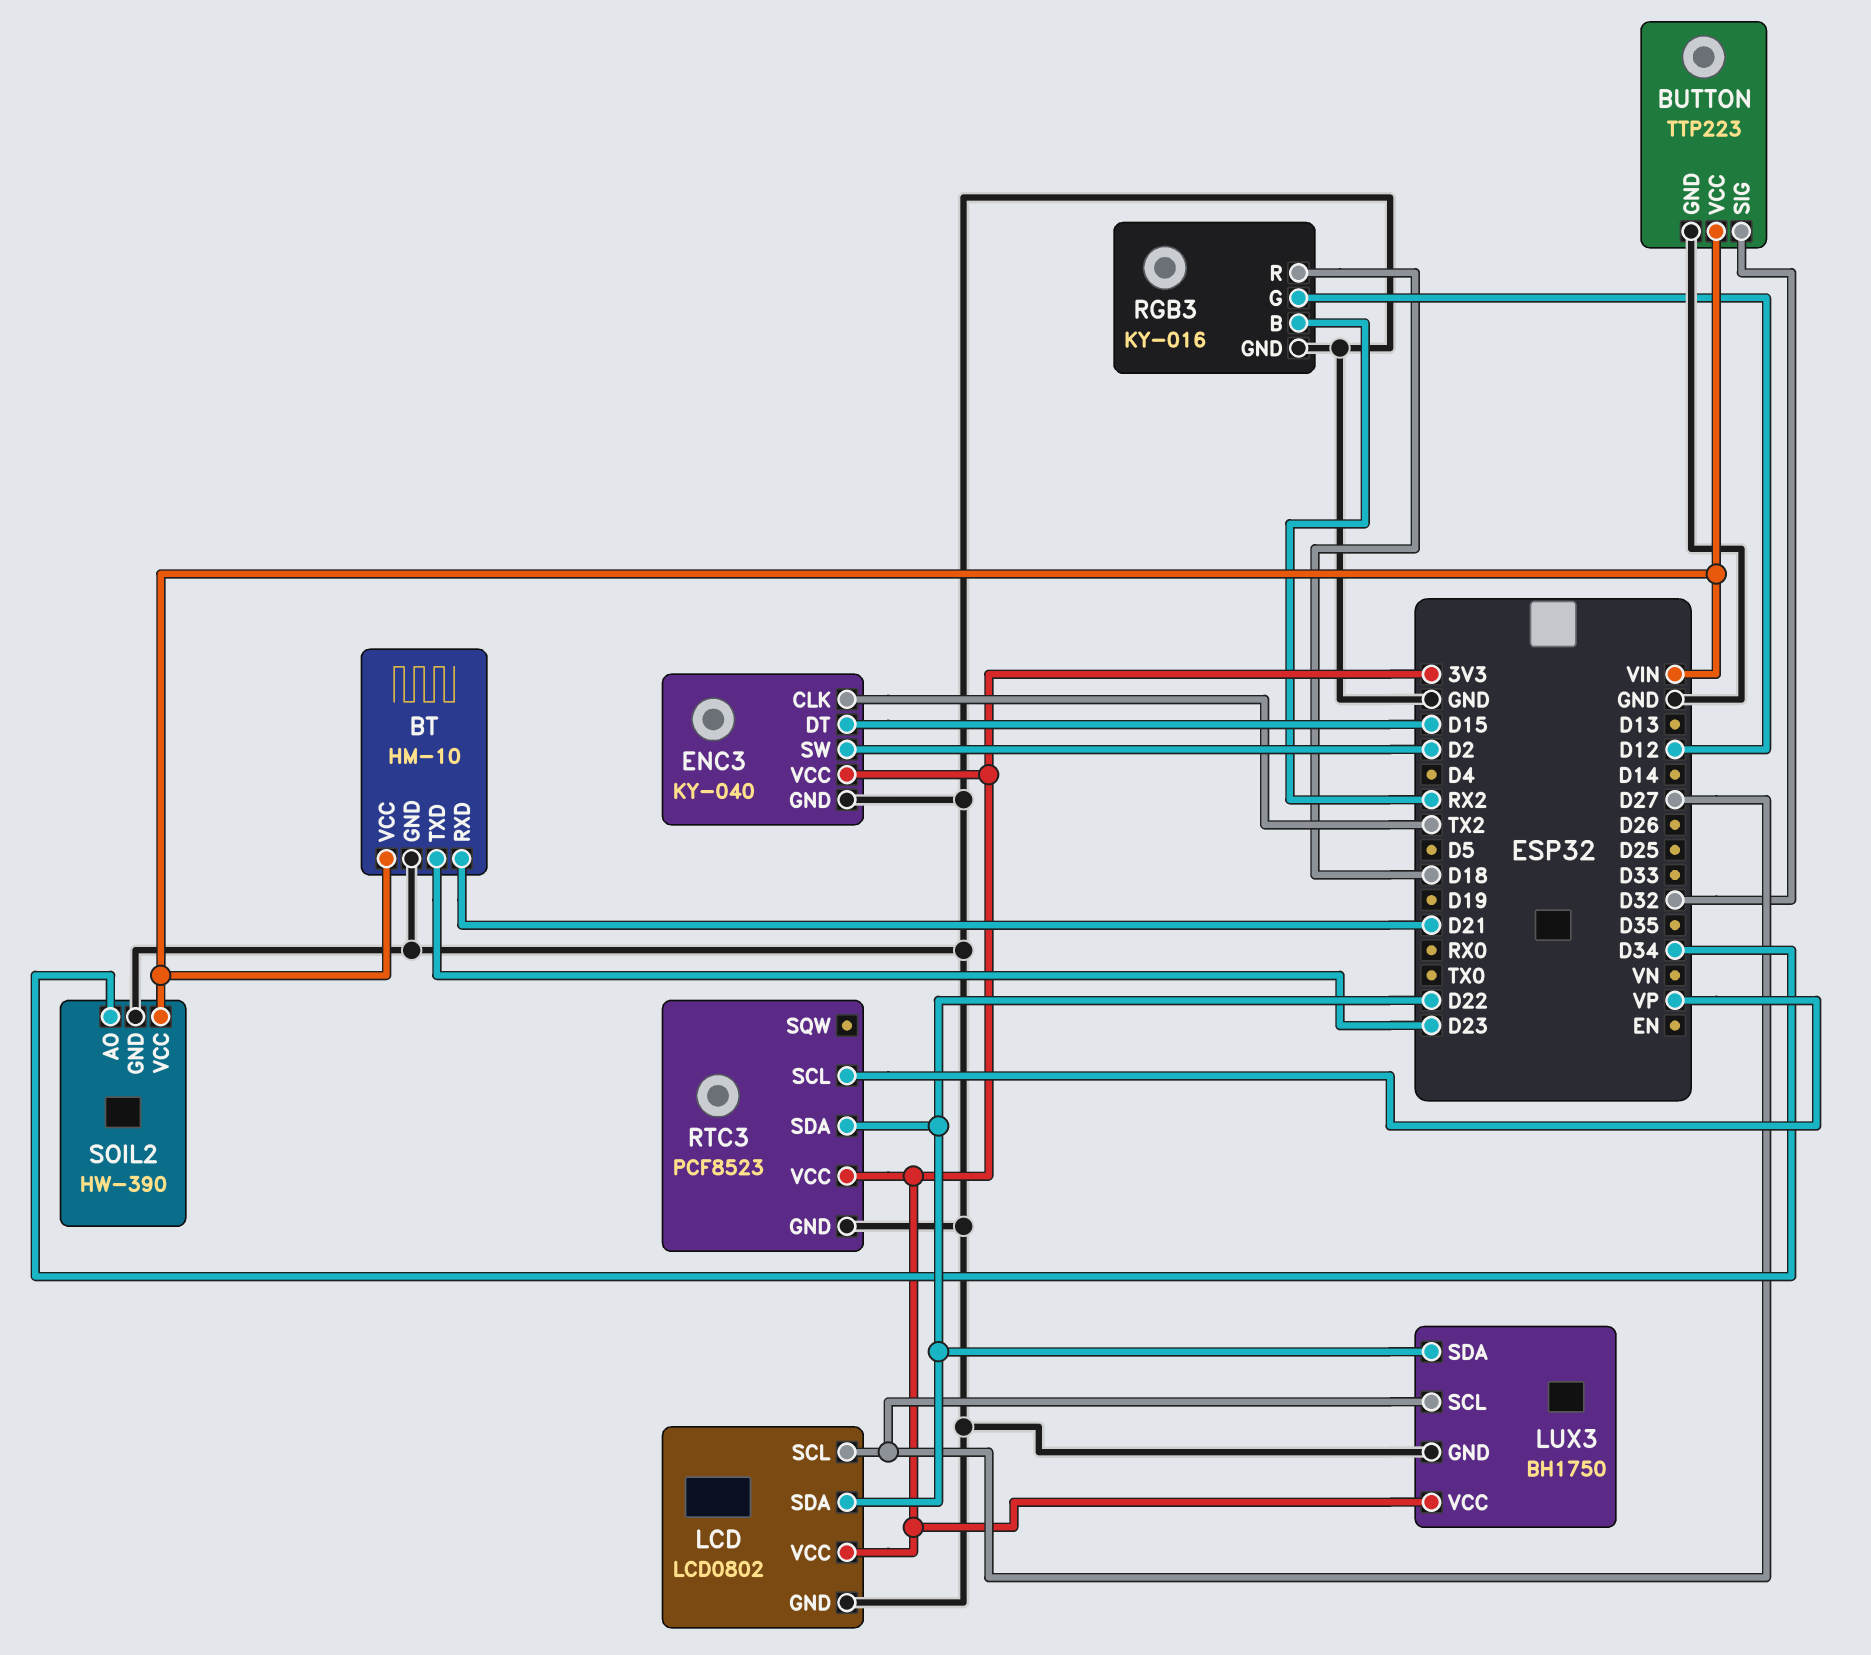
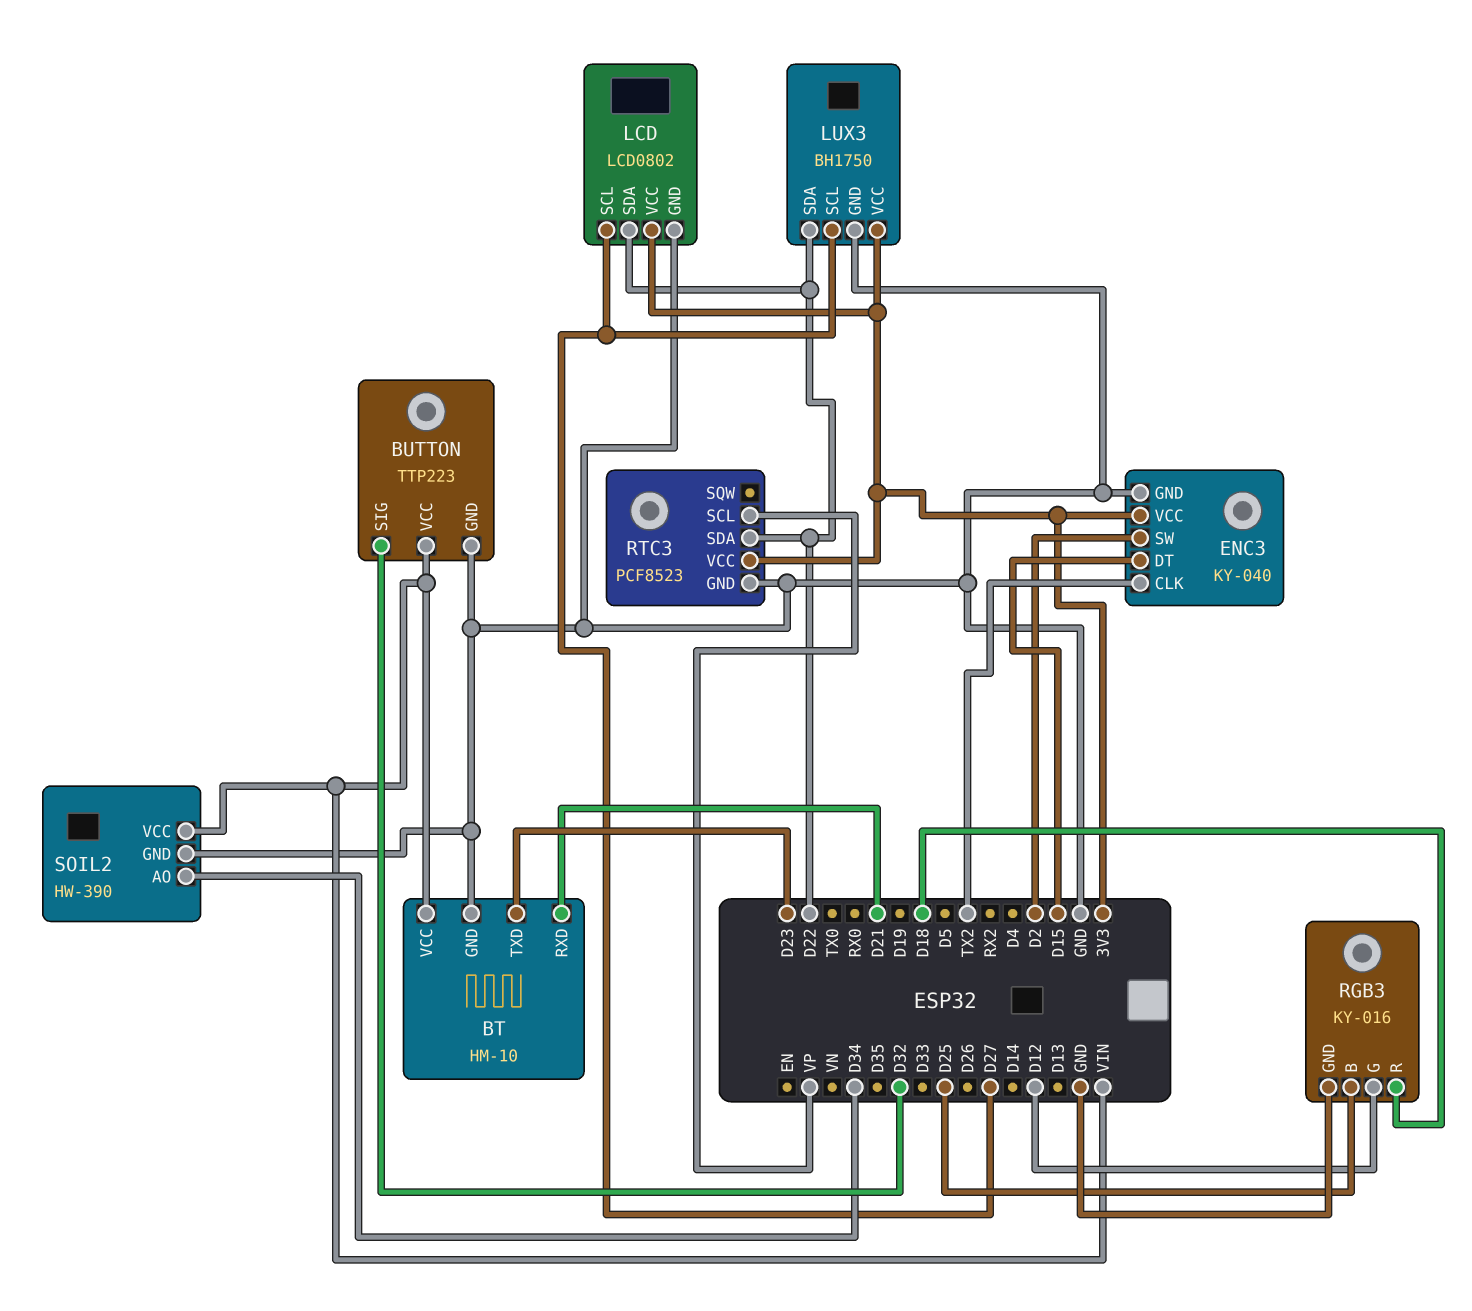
RGB3 pin B: RX2 -> D25

